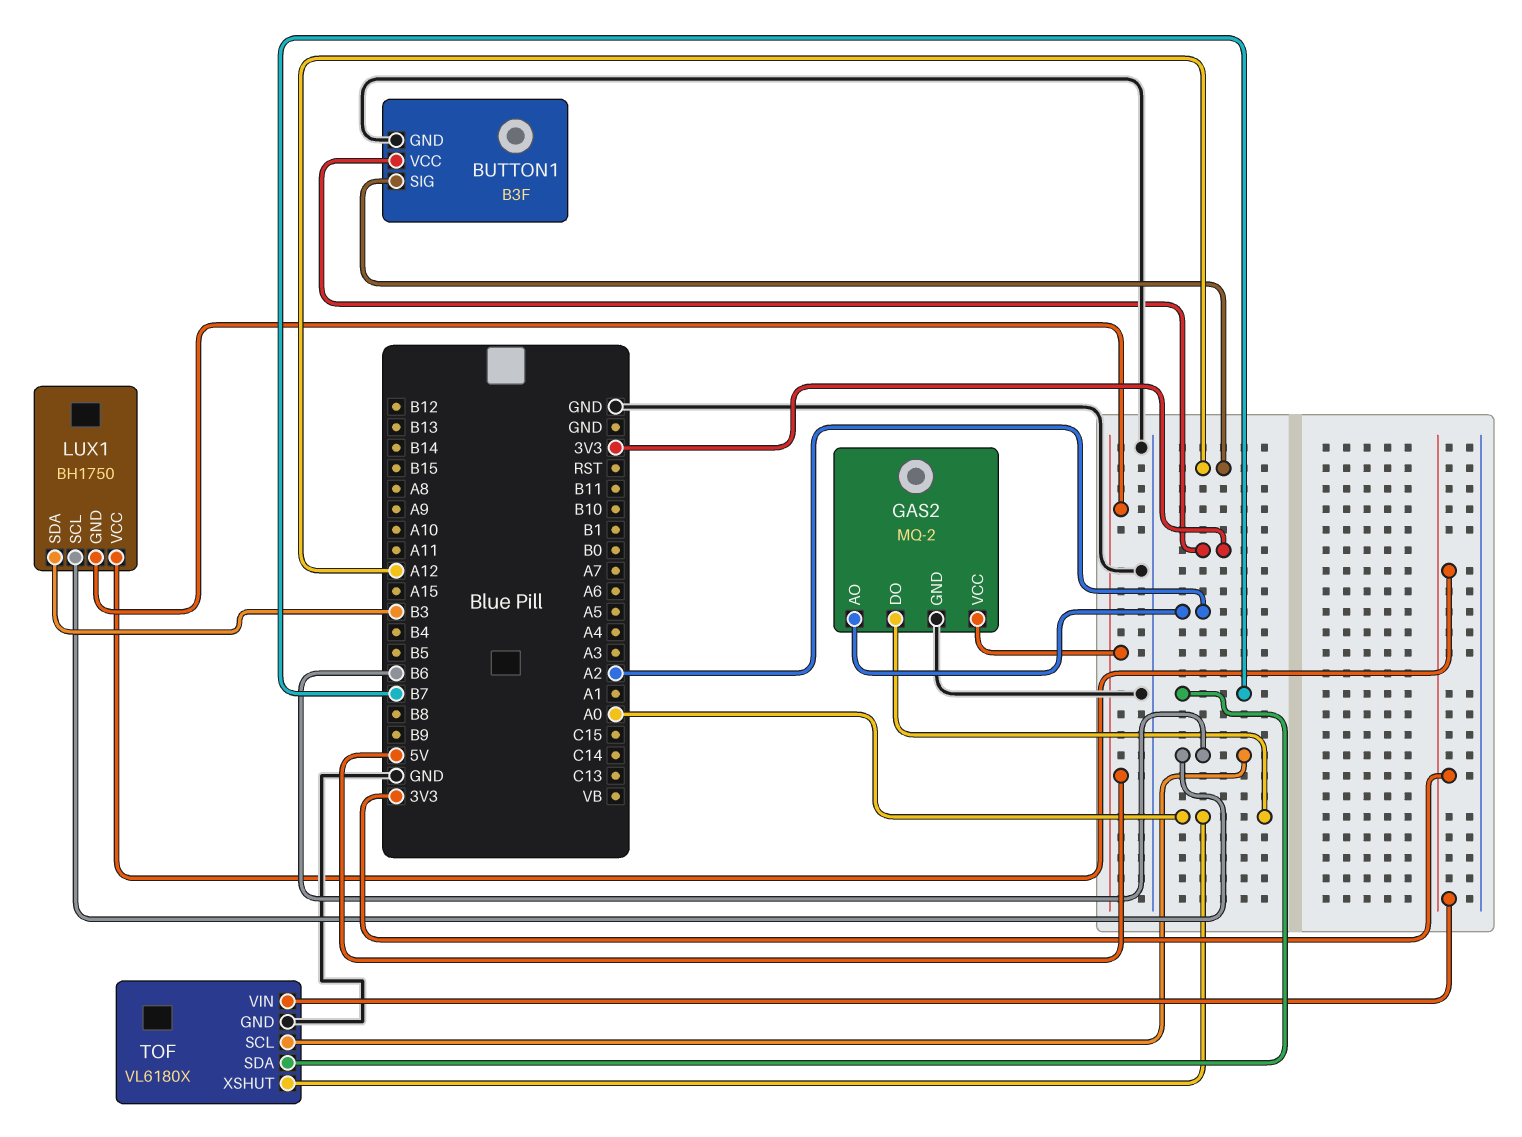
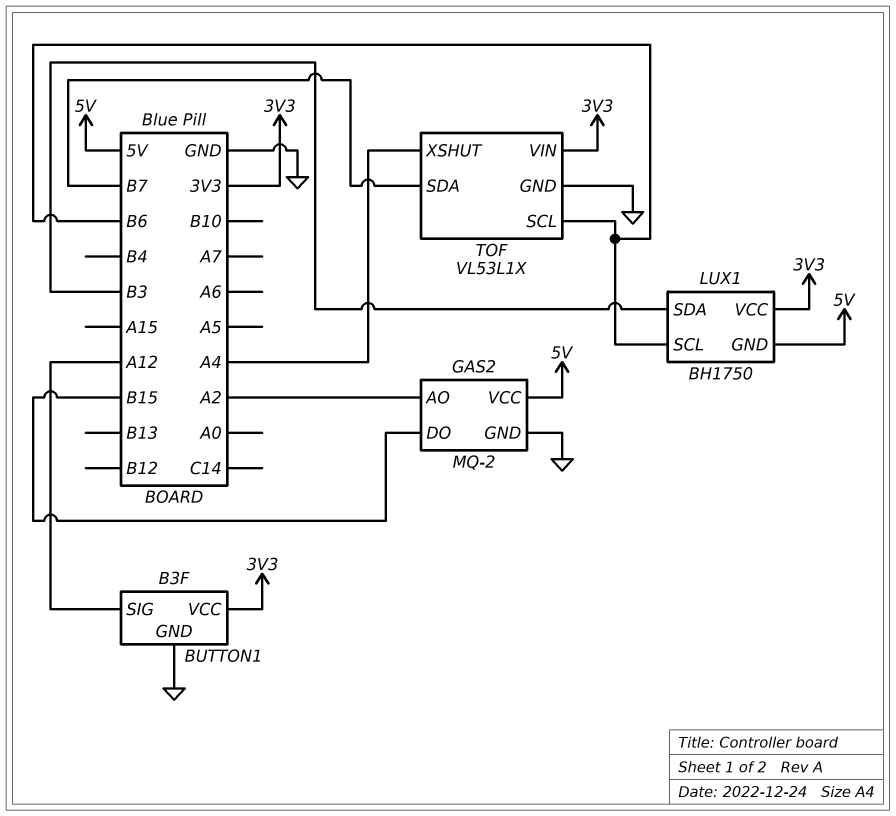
GAS2 pin DO: A0 -> B15
TOF: VL6180X -> VL53L1X
TOF pin XSHUT: A0 -> A4

